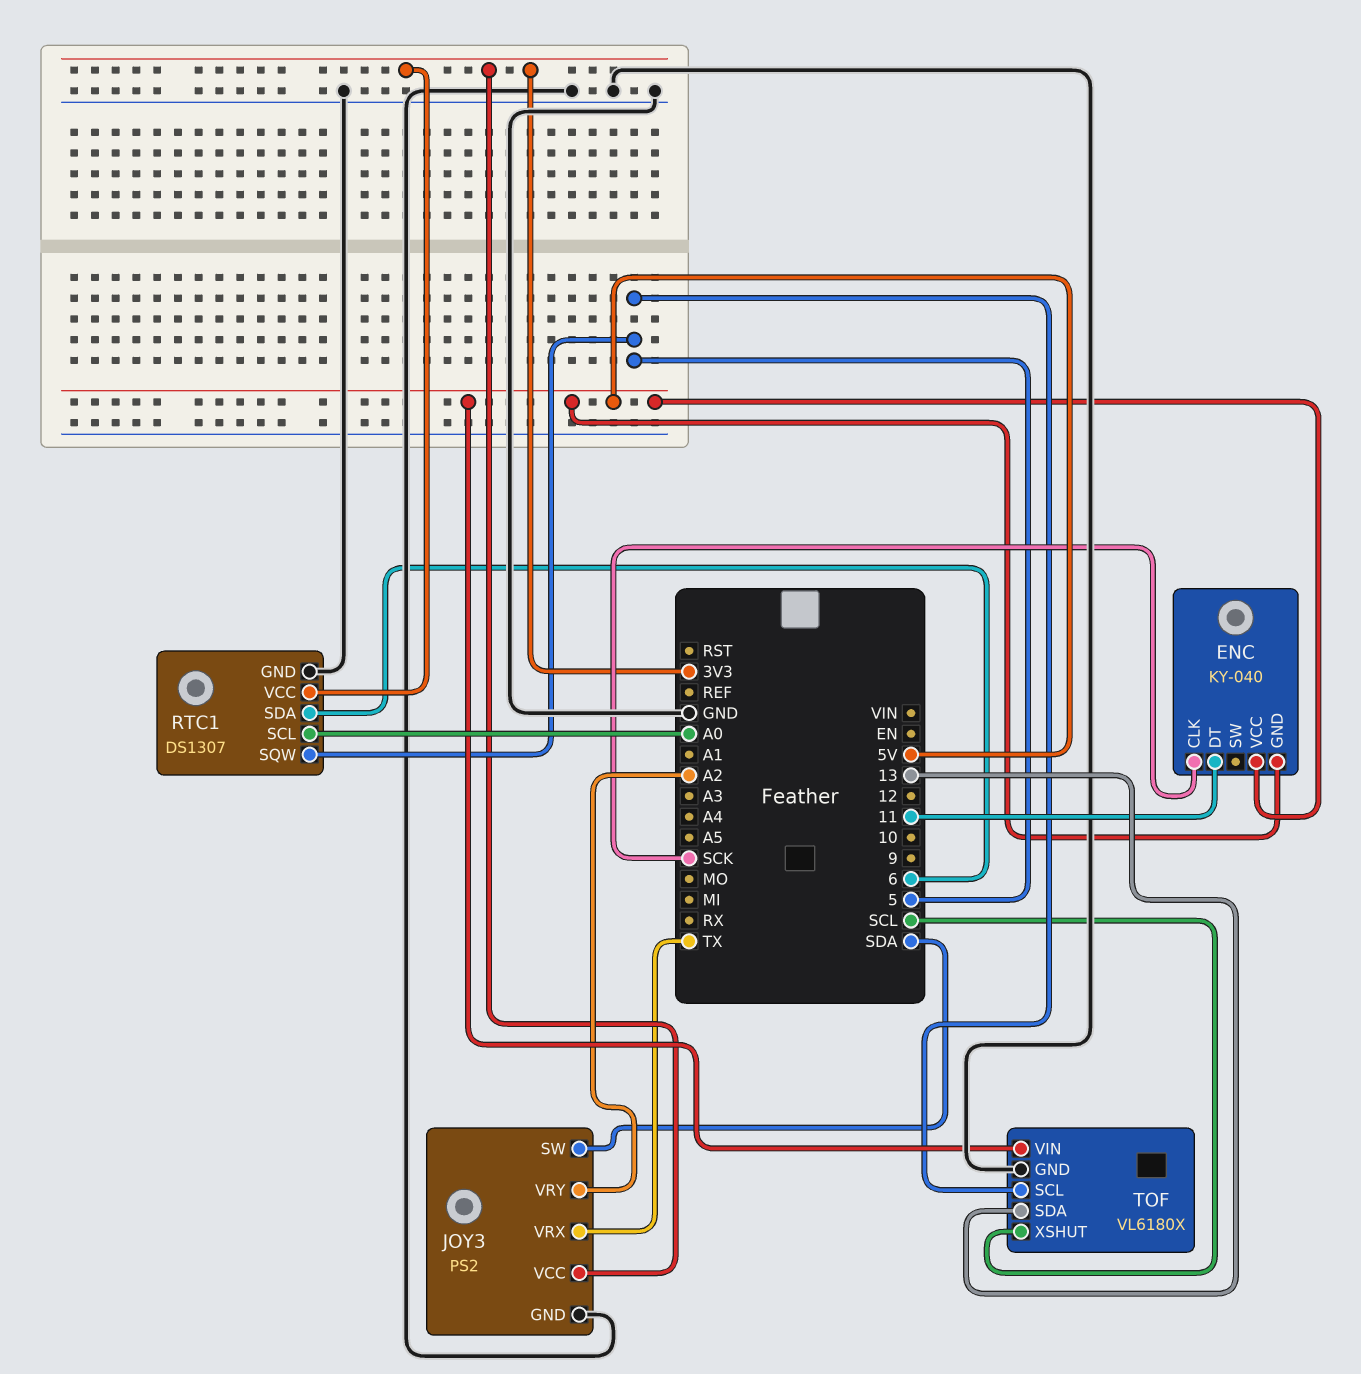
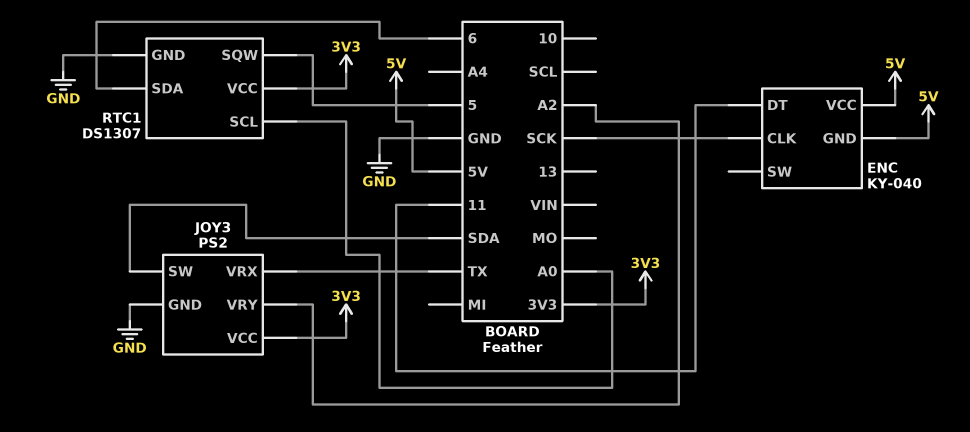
TOF: VL6180X -> none
TOF pin GND: GND -> none
TOF pin SCL: 5 -> none
TOF pin SDA: 13 -> none
TOF pin VIN: 5V -> none
TOF pin XSHUT: SCL -> none

